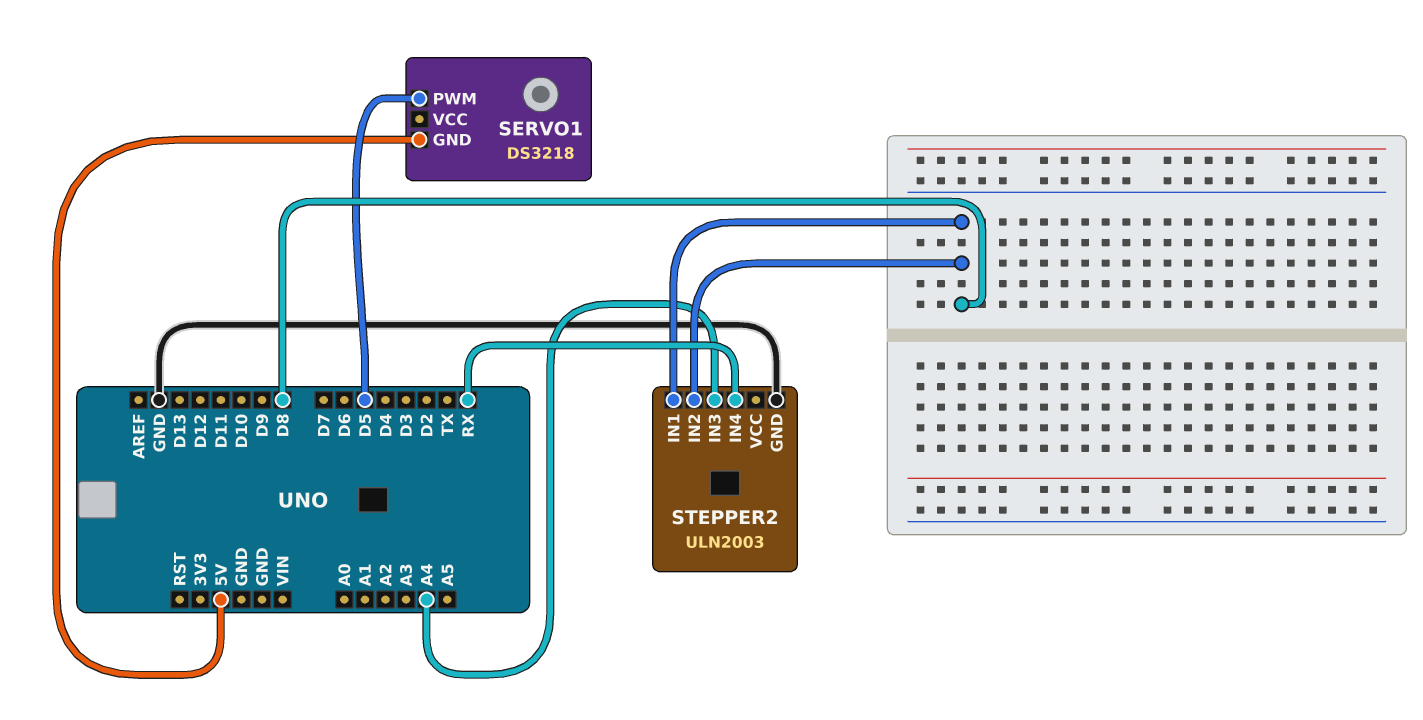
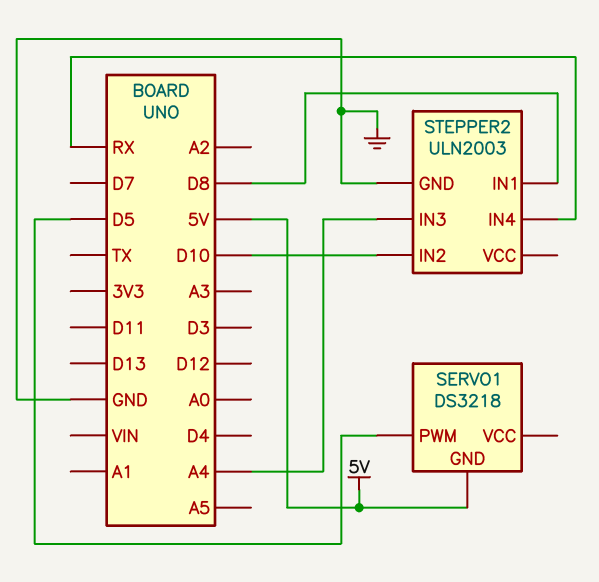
STEPPER2 pin IN2: D8 -> D10

